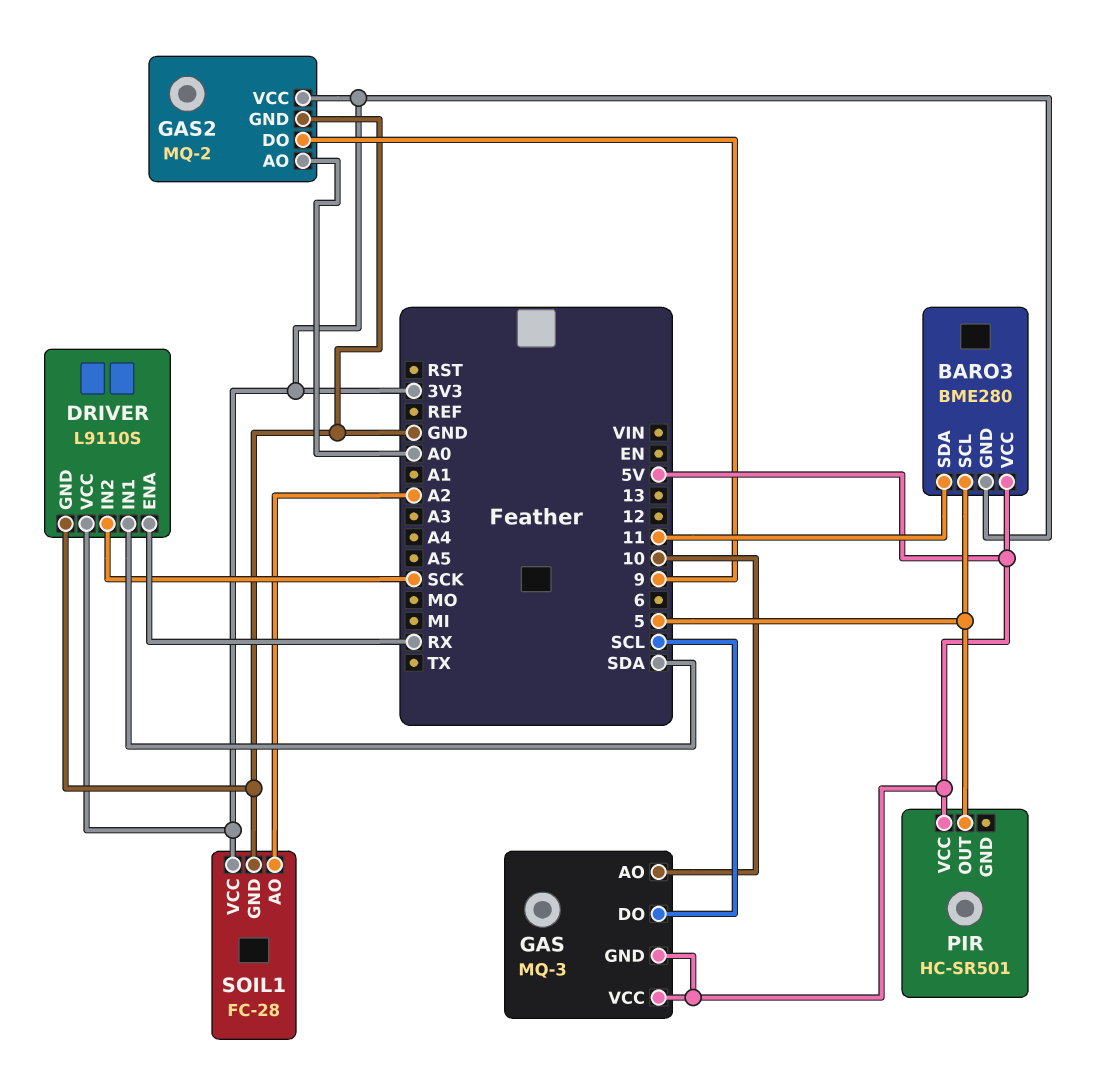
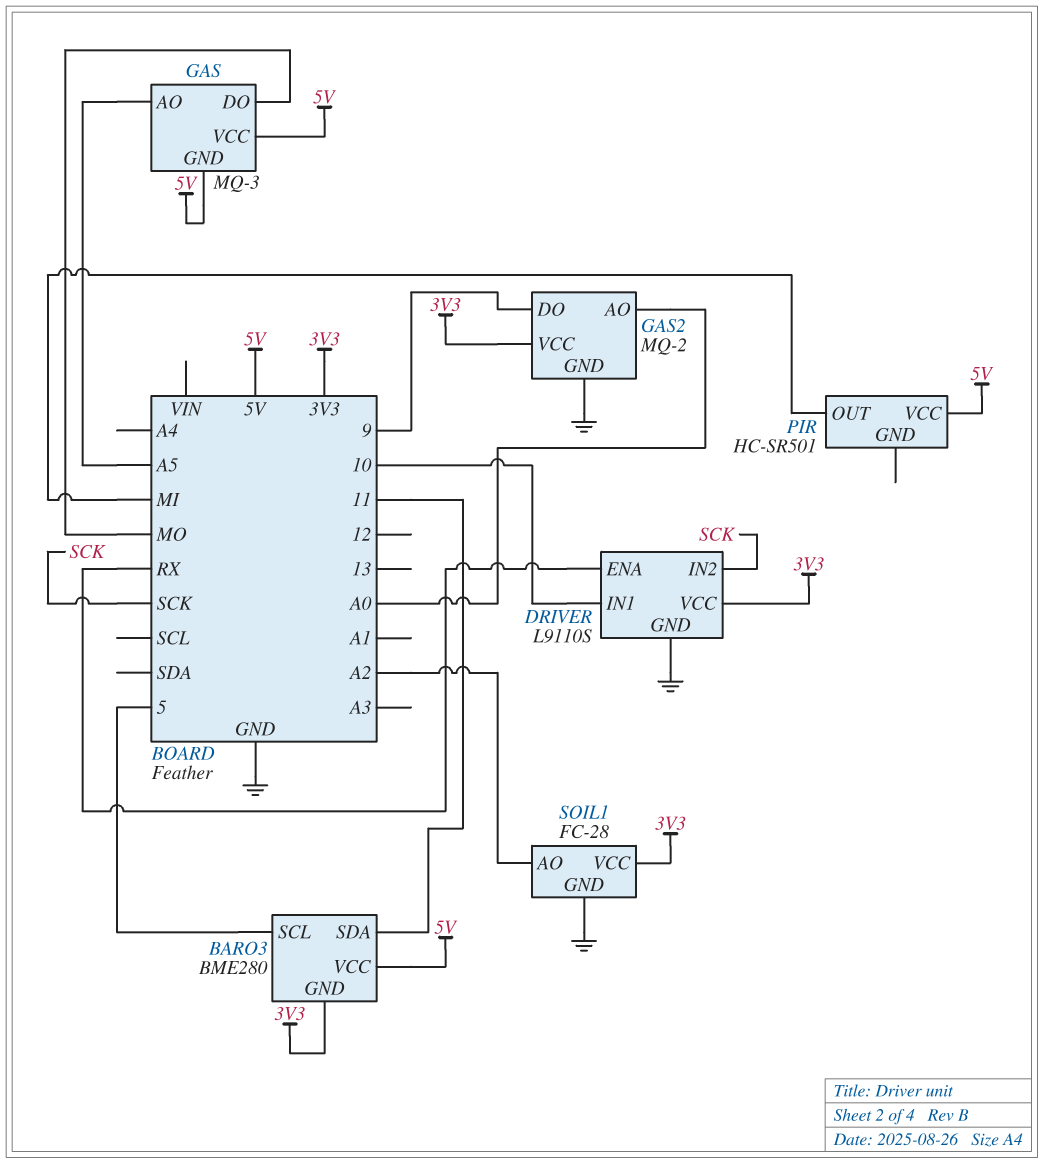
DRIVER pin IN1: SDA -> 10
GAS pin AO: 10 -> A5
GAS pin DO: SCL -> MO
PIR pin OUT: 5 -> MI

